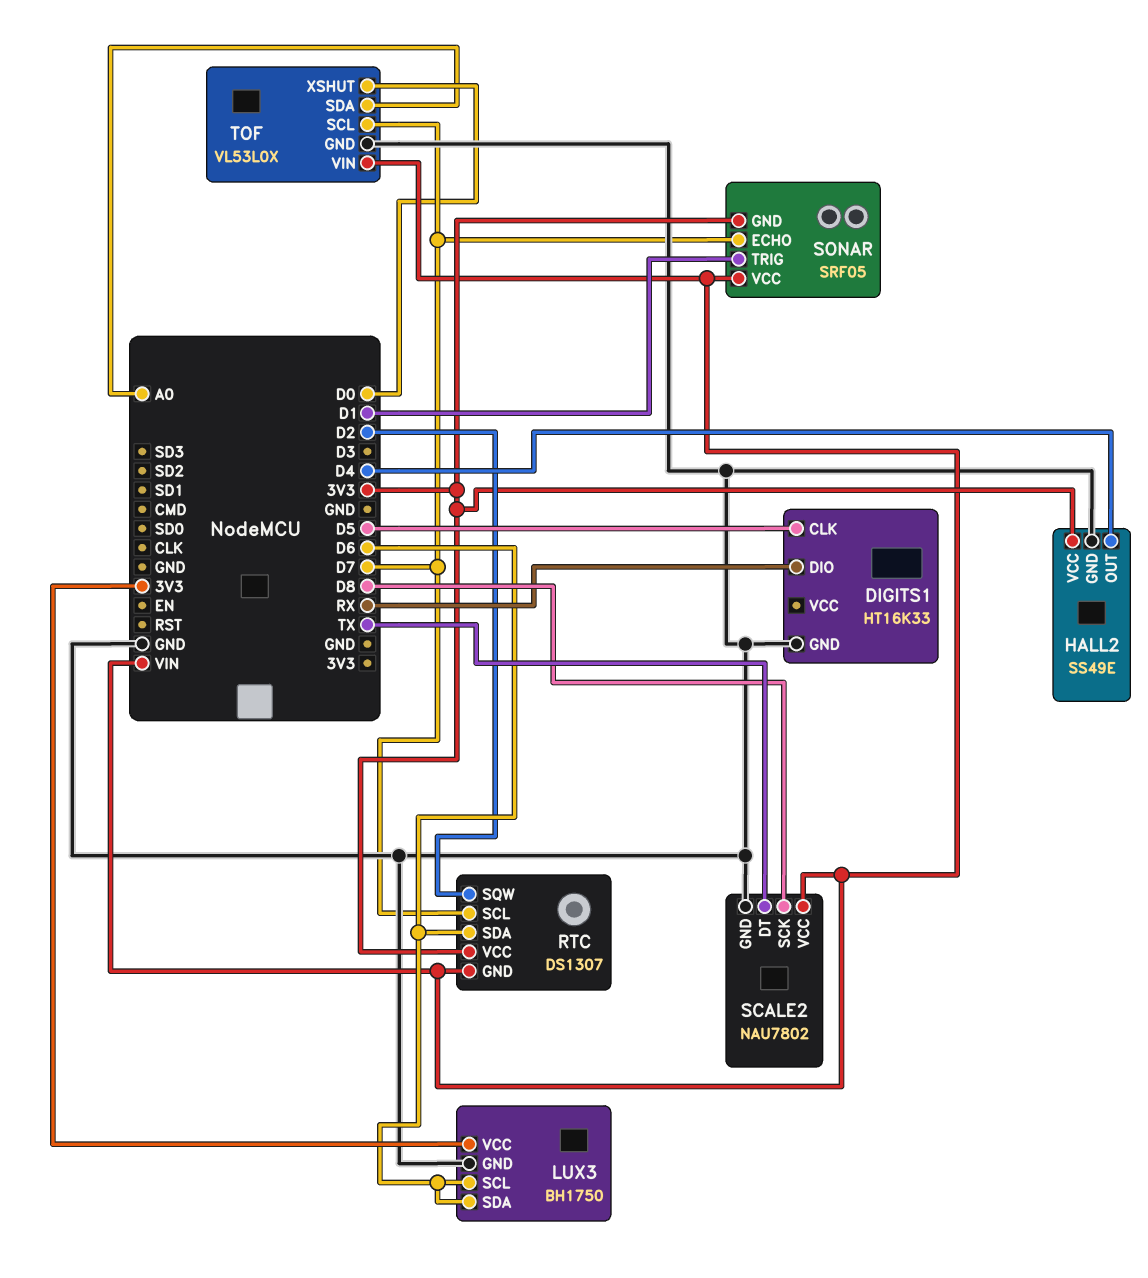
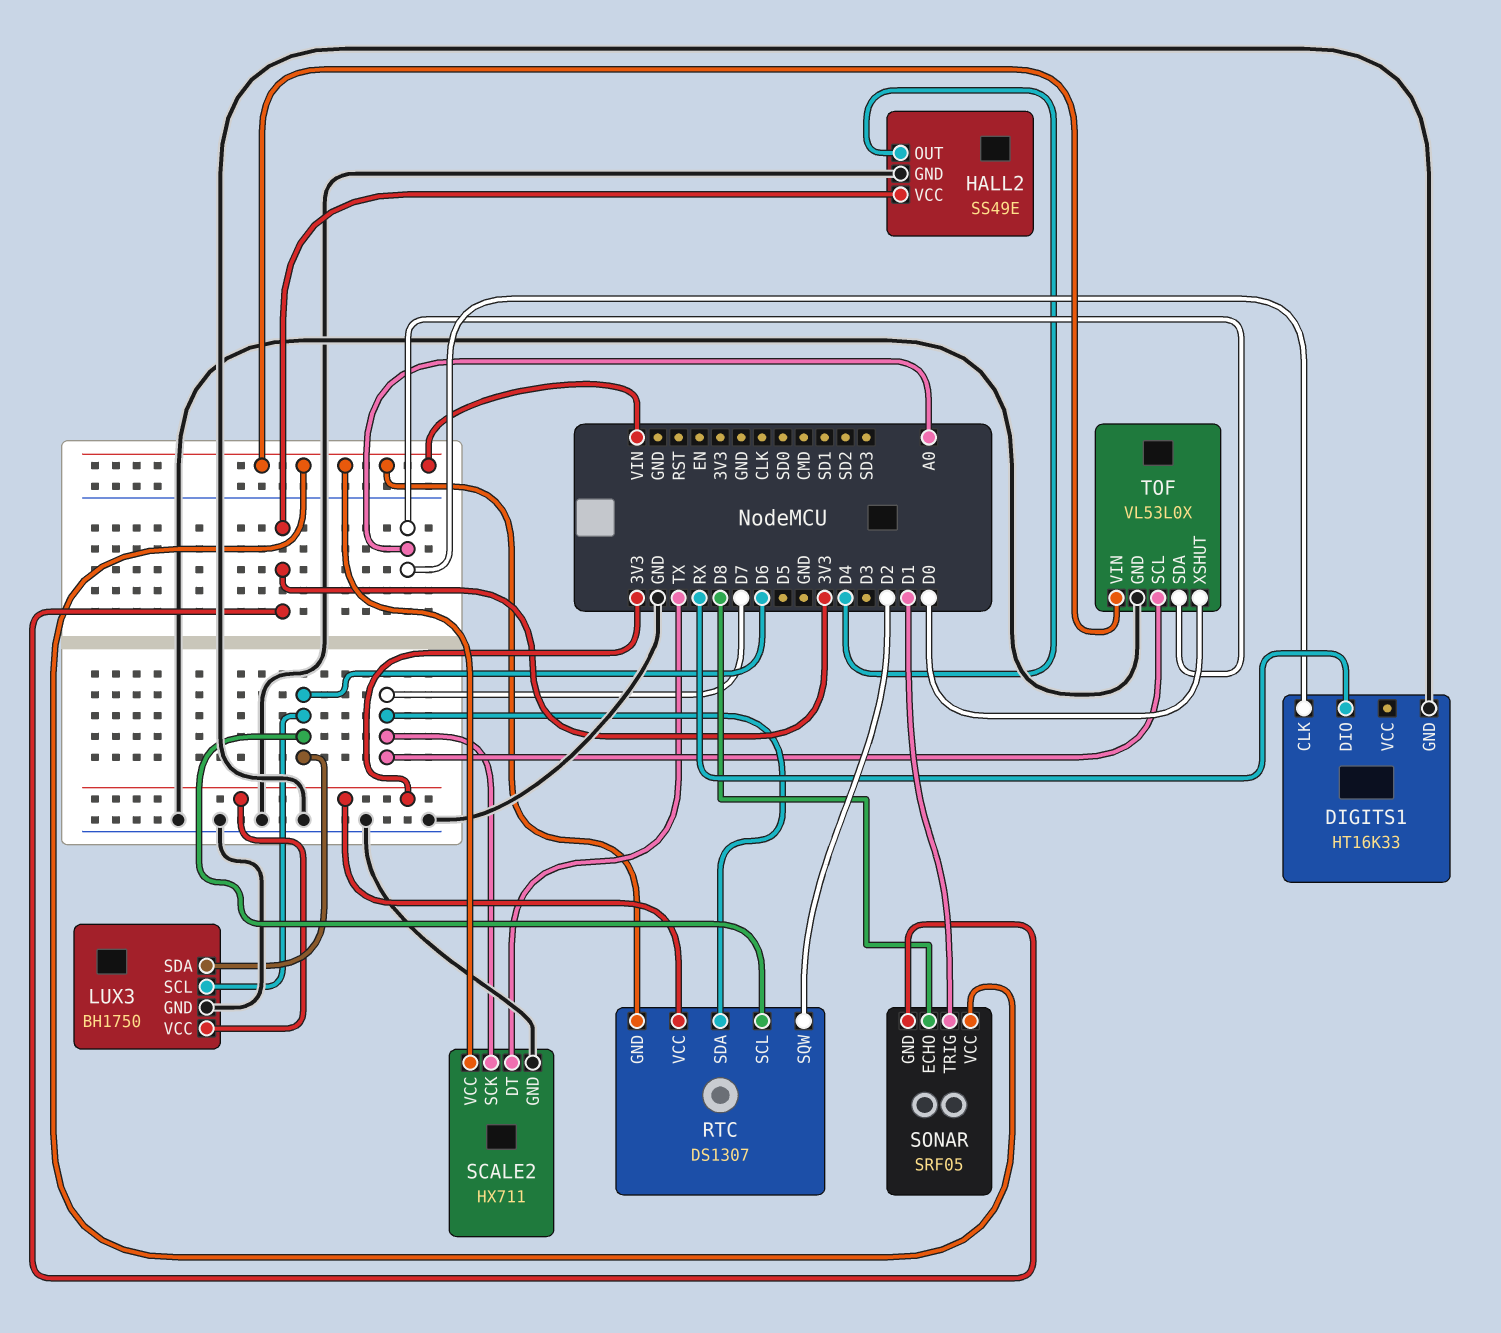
DIGITS1 pin CLK: D5 -> A0
RTC pin SCL: D7 -> D6
RTC pin SDA: D6 -> D7
SCALE2: NAU7802 -> HX711
SCALE2 pin SCK: D8 -> D7
SONAR pin ECHO: D7 -> D8

